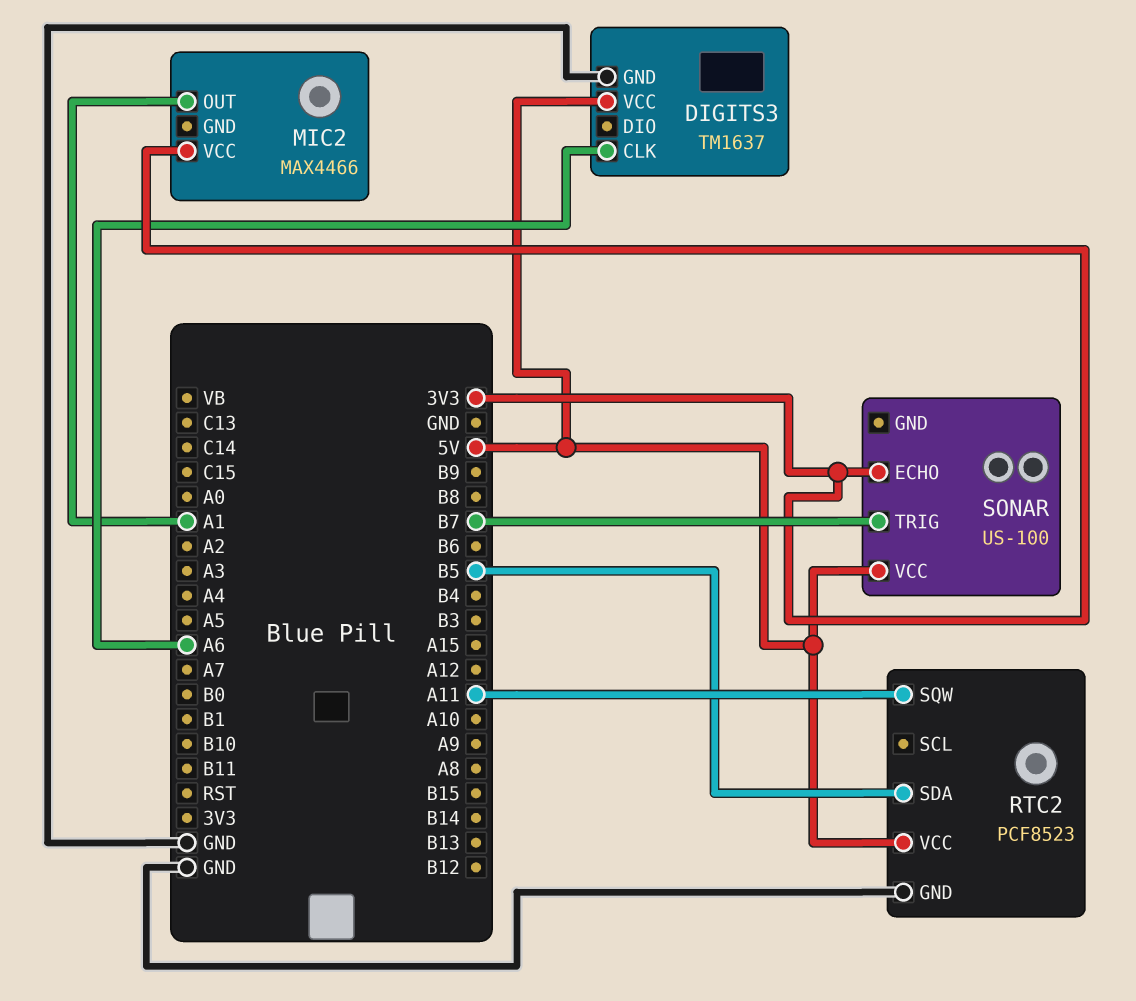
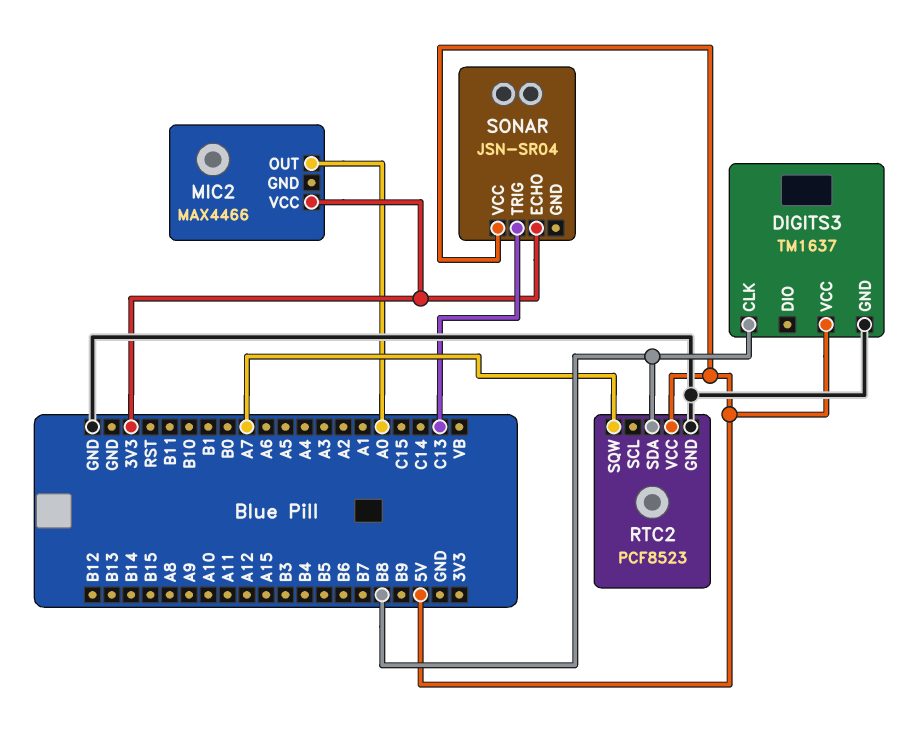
DIGITS3 pin CLK: A6 -> B8
MIC2 pin OUT: A1 -> A0
RTC2 pin SDA: B5 -> B8
RTC2 pin SQW: A11 -> A7
SONAR: US-100 -> JSN-SR04
SONAR pin TRIG: B7 -> C13

